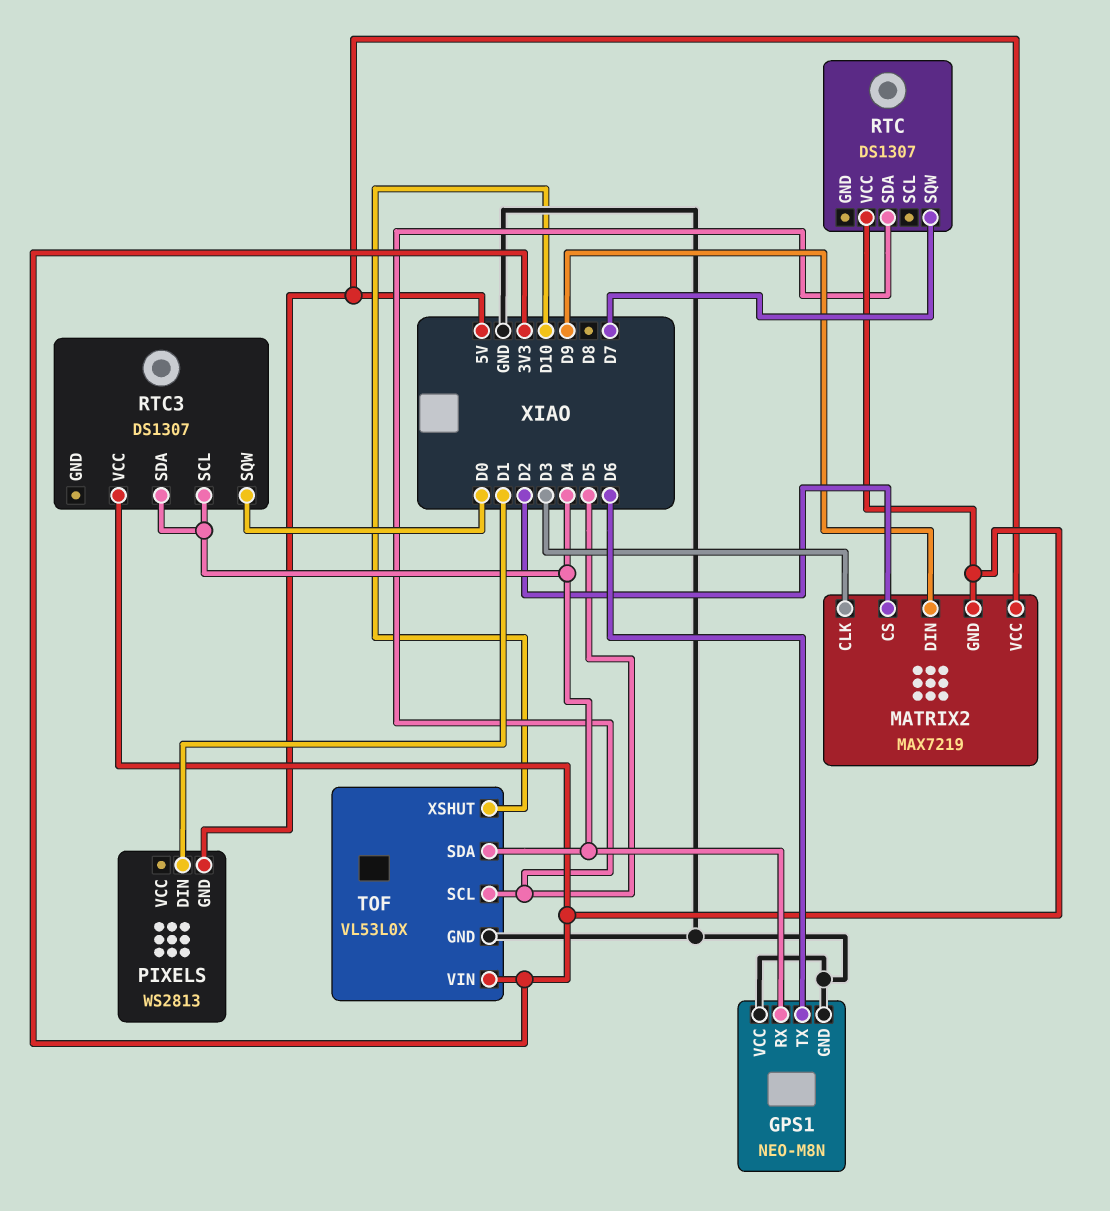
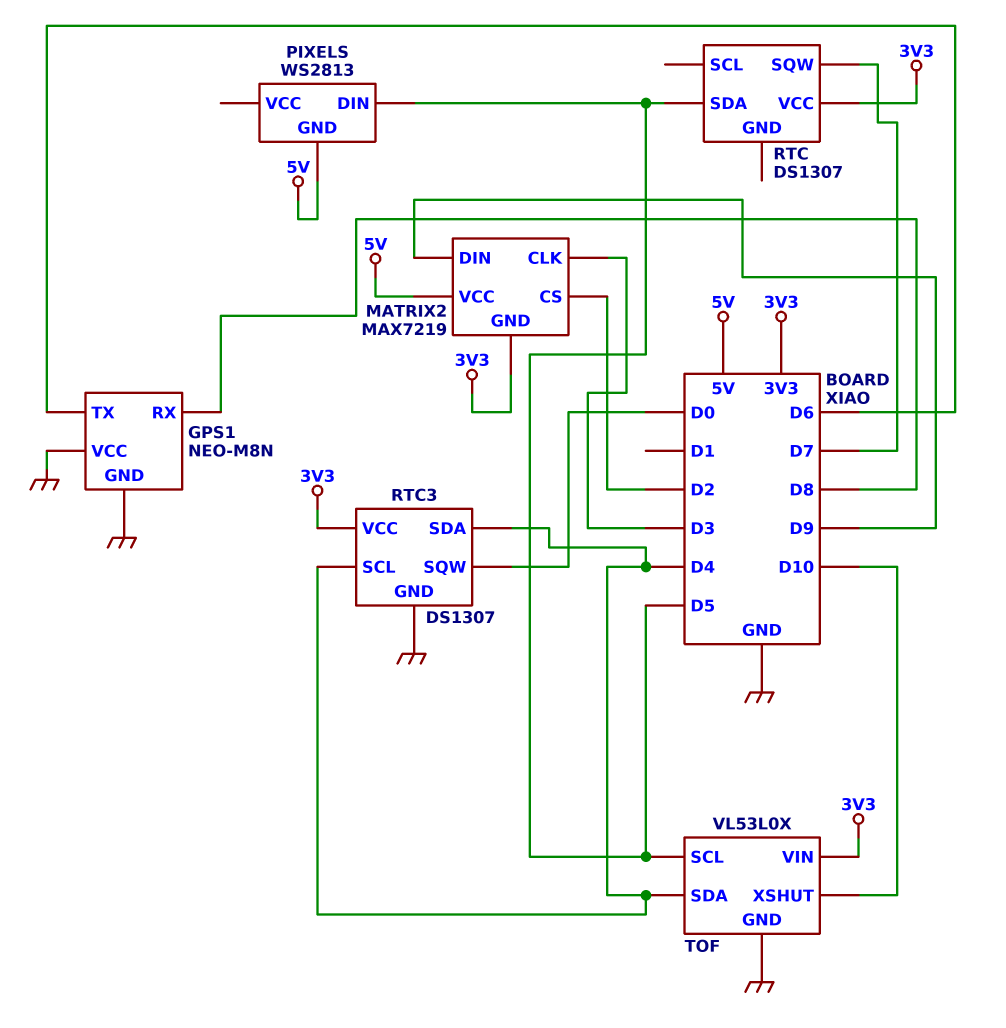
GPS1 pin RX: D4 -> D8
PIXELS pin DIN: D1 -> D5
RTC3 pin GND: none -> GND

